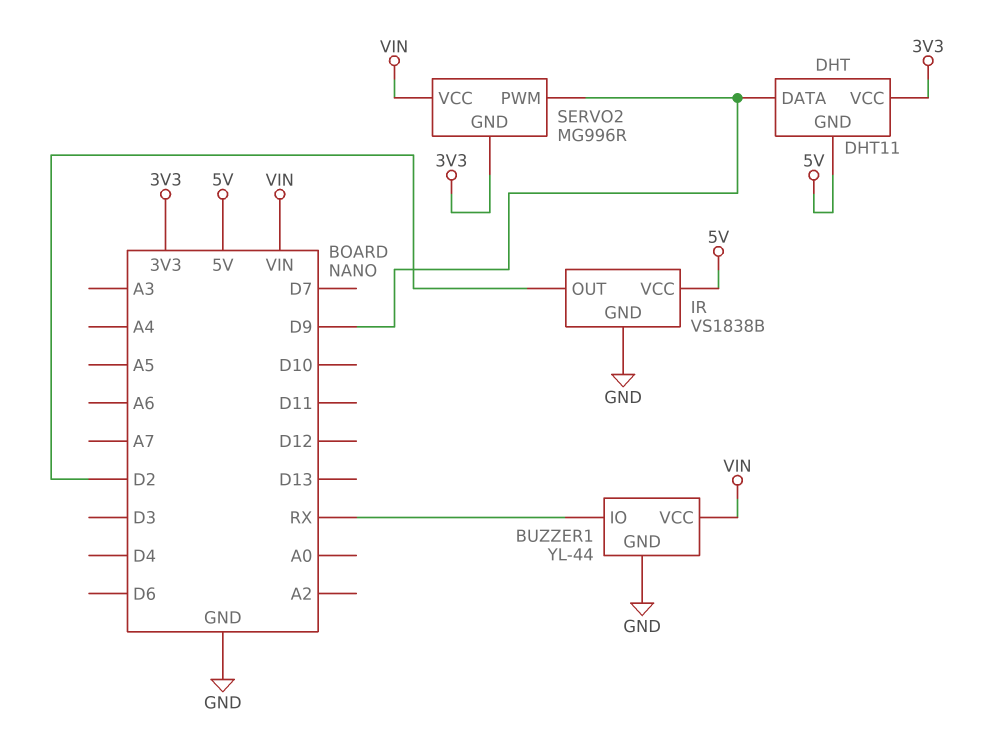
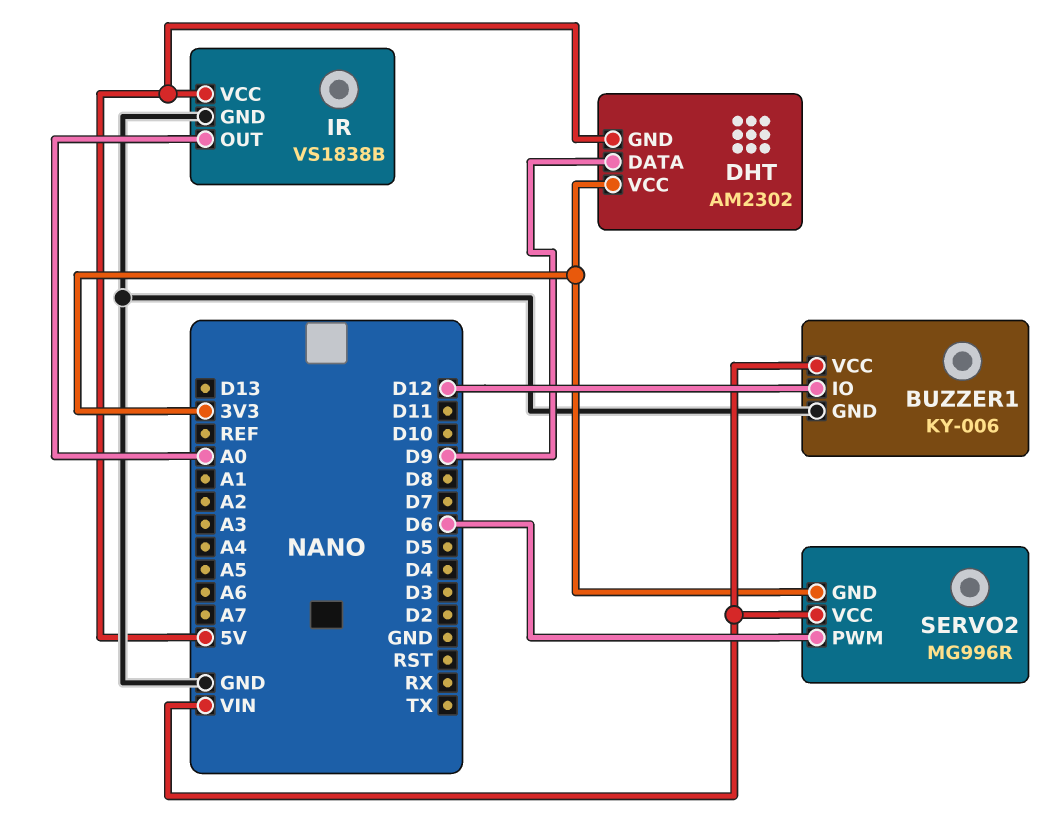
BUZZER1: YL-44 -> KY-006
BUZZER1 pin IO: RX -> D12
DHT: DHT11 -> AM2302
IR pin OUT: D2 -> A0
SERVO2 pin PWM: D9 -> D6

